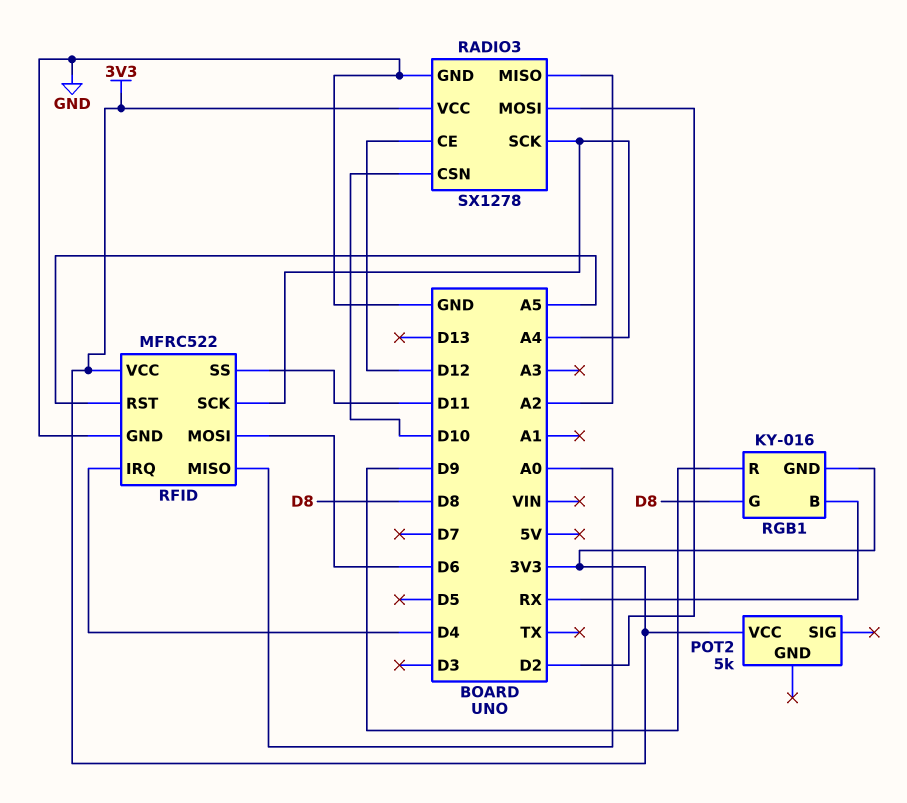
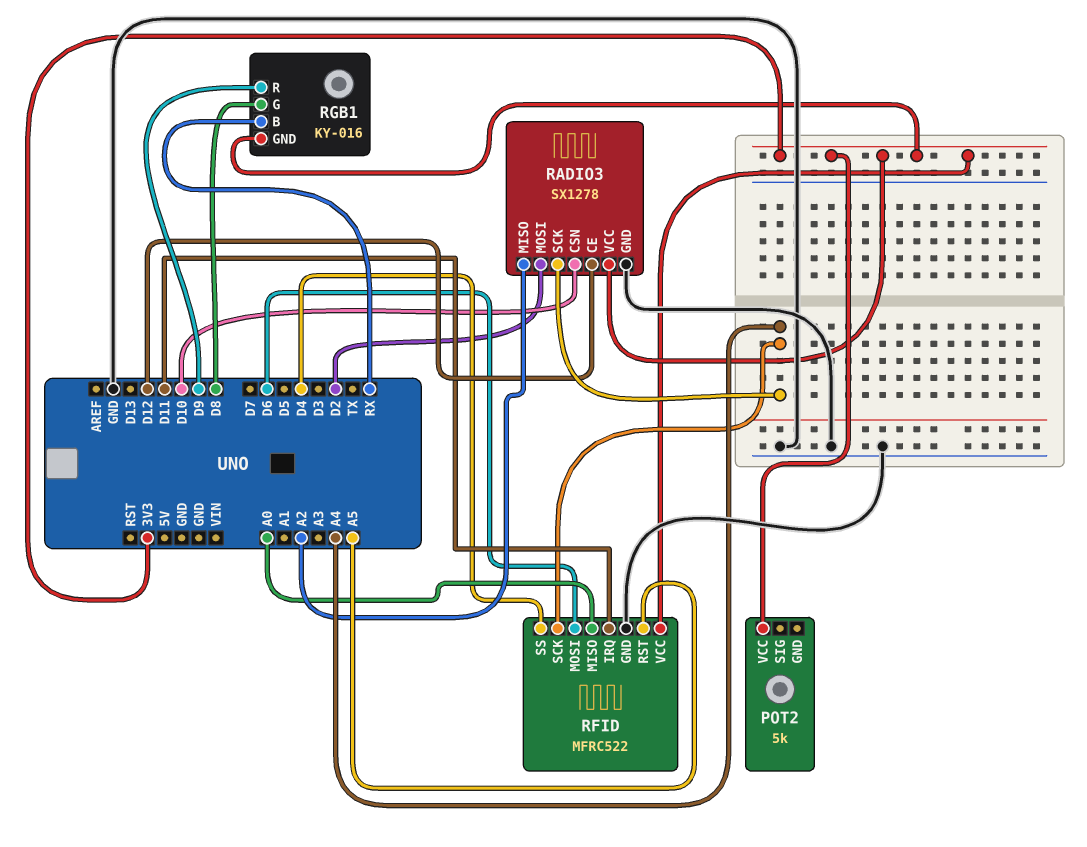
RFID pin IRQ: D4 -> D11
RFID pin SS: D11 -> D4

